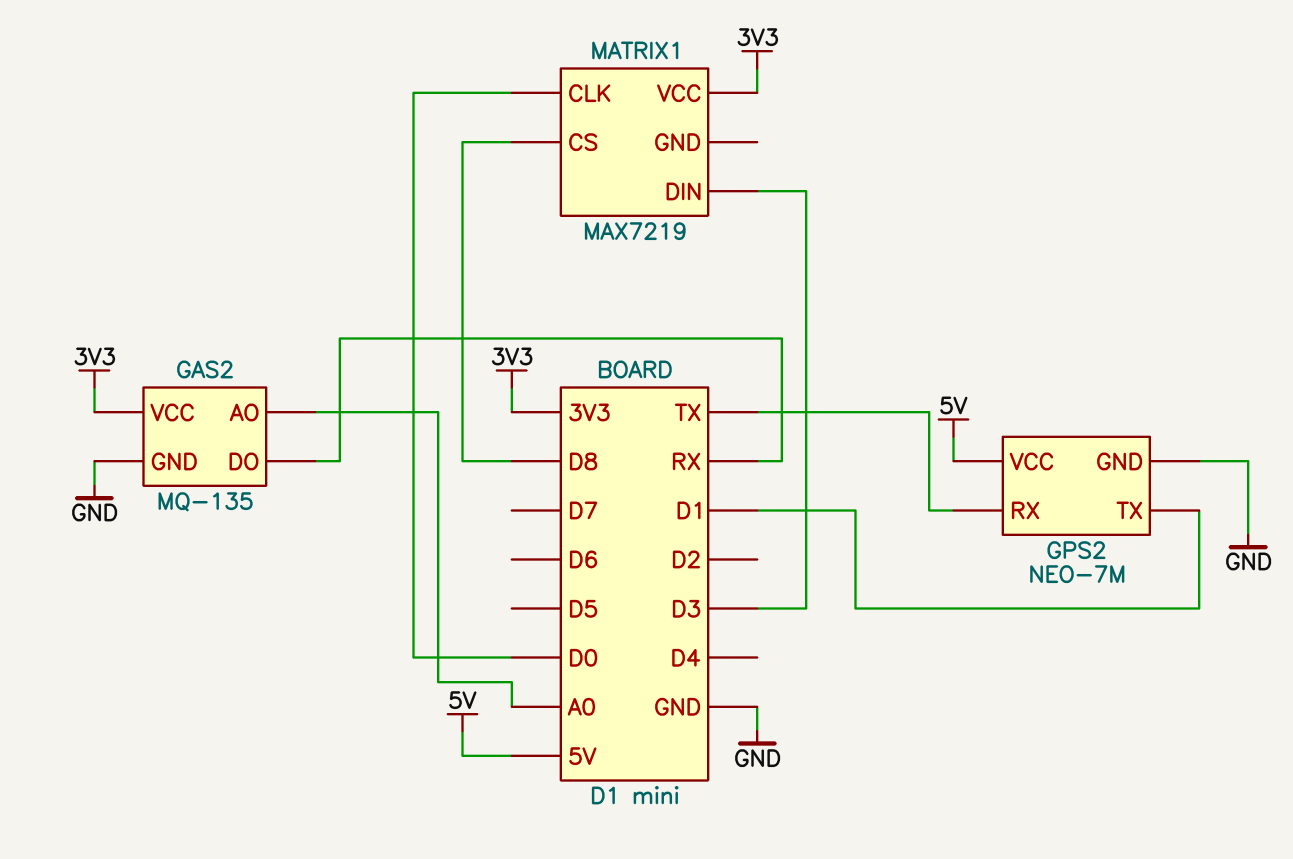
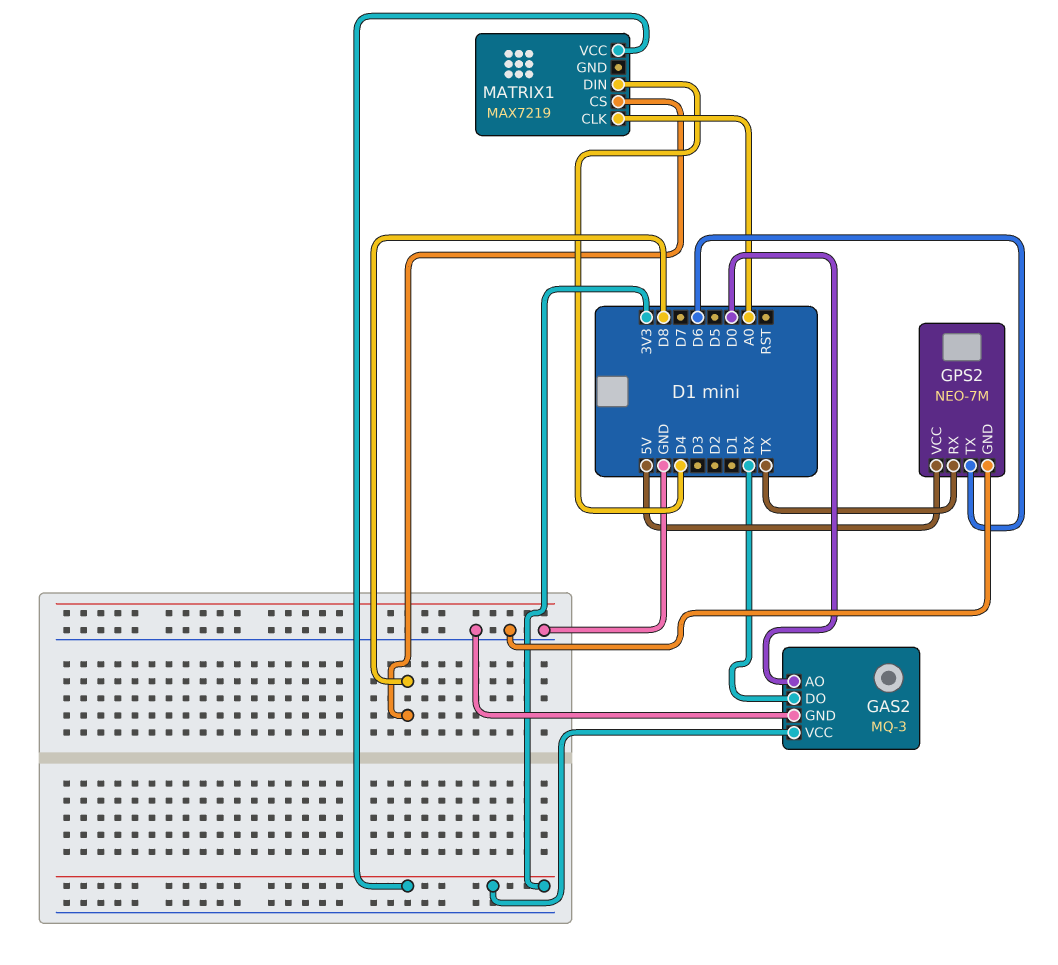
GAS2: MQ-135 -> MQ-3
GAS2 pin AO: A0 -> D0
GPS2 pin TX: D1 -> D6
MATRIX1 pin CLK: D0 -> A0
MATRIX1 pin DIN: D3 -> D4

